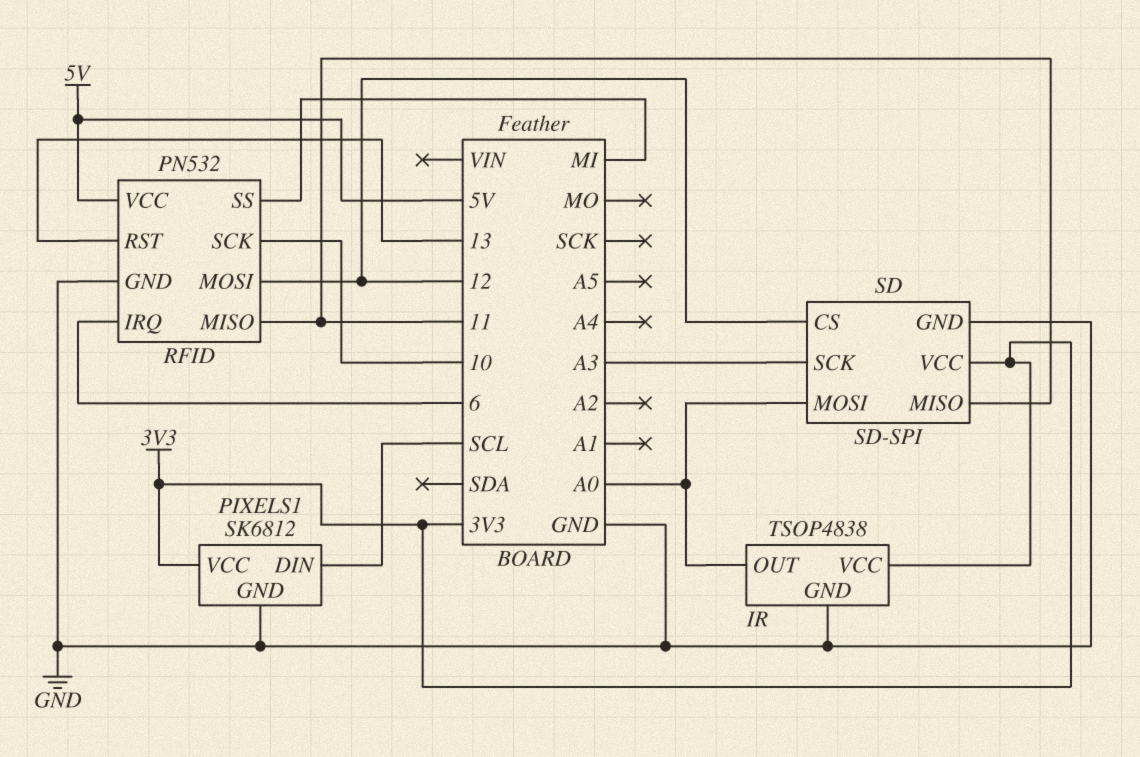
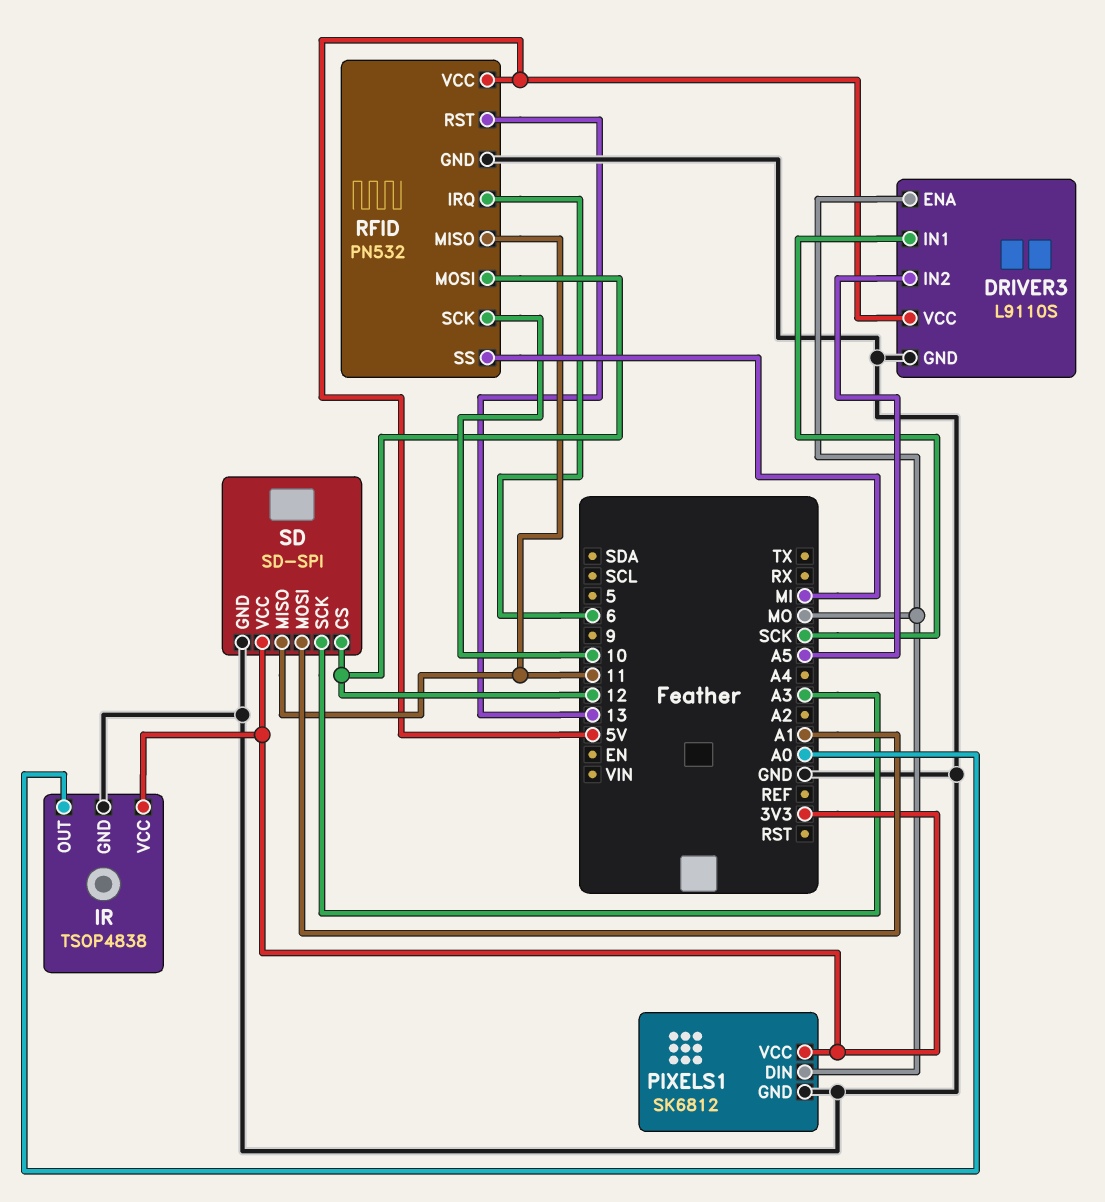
DRIVER3: none -> L9110S
DRIVER3 pin ENA: none -> MO
DRIVER3 pin GND: none -> GND
DRIVER3 pin IN1: none -> SCK
DRIVER3 pin IN2: none -> A5
DRIVER3 pin VCC: none -> 5V
PIXELS1 pin DIN: SCL -> MO
SD pin MOSI: A0 -> A1

